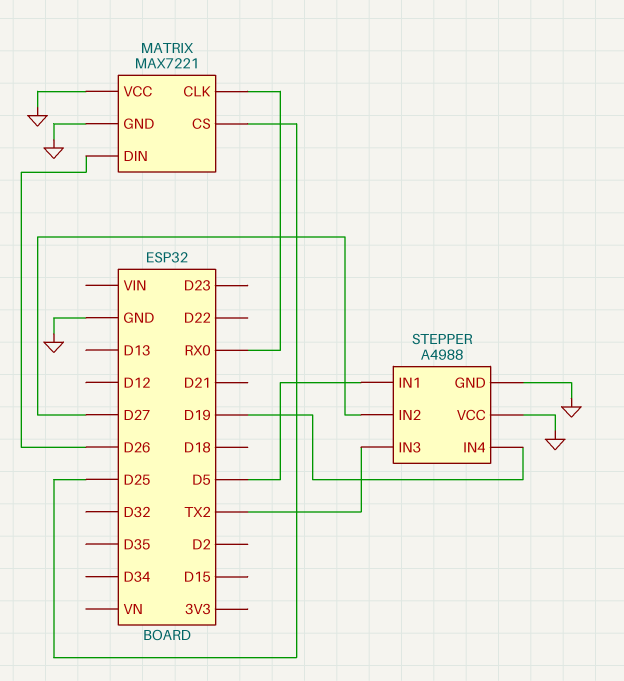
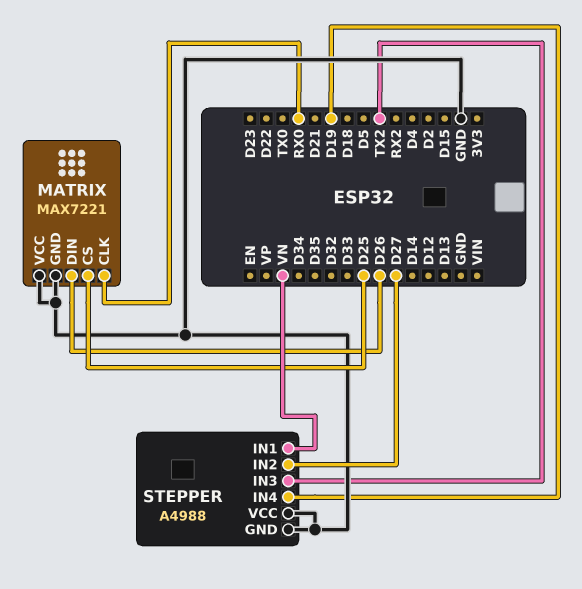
STEPPER pin IN1: D5 -> VN

